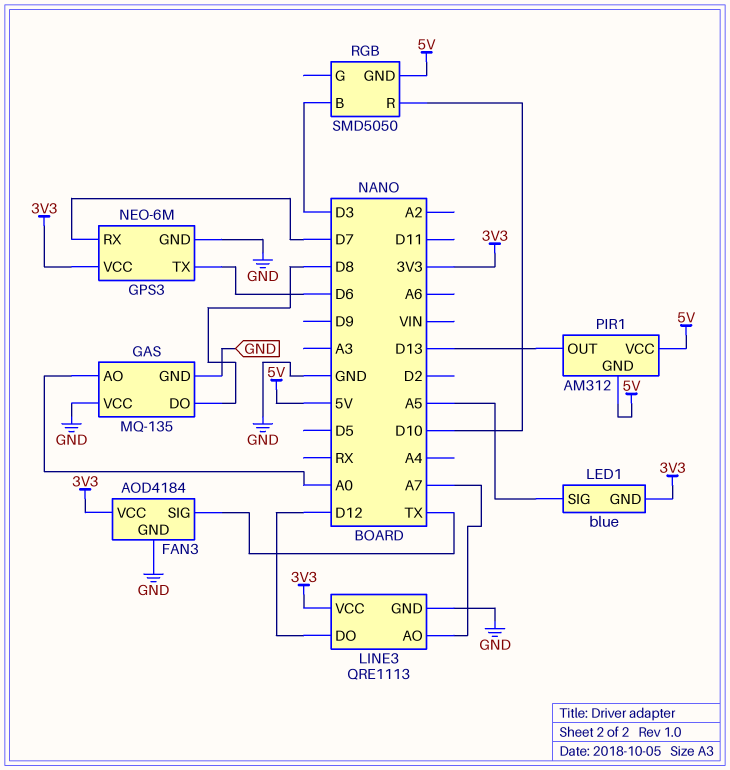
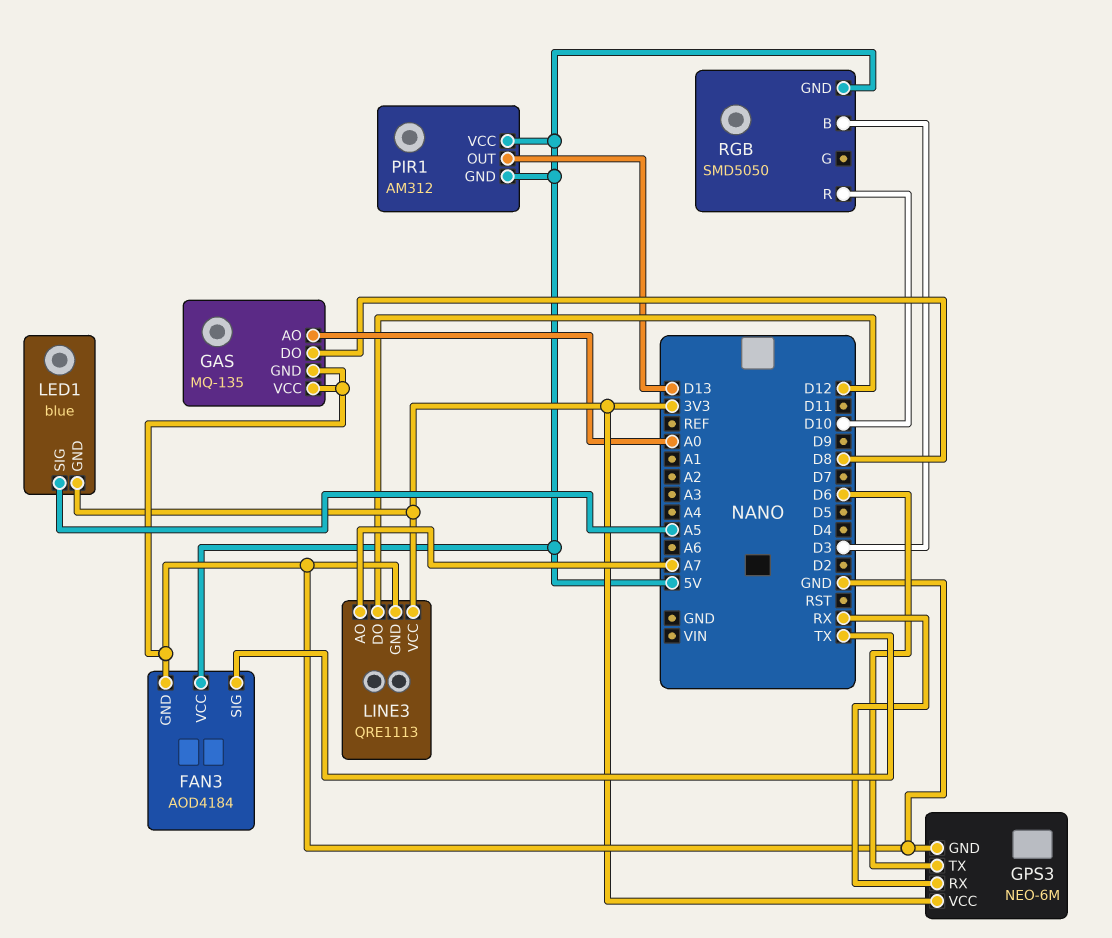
FAN3 pin VCC: 3V3 -> 5V
GPS3 pin RX: D7 -> RX

